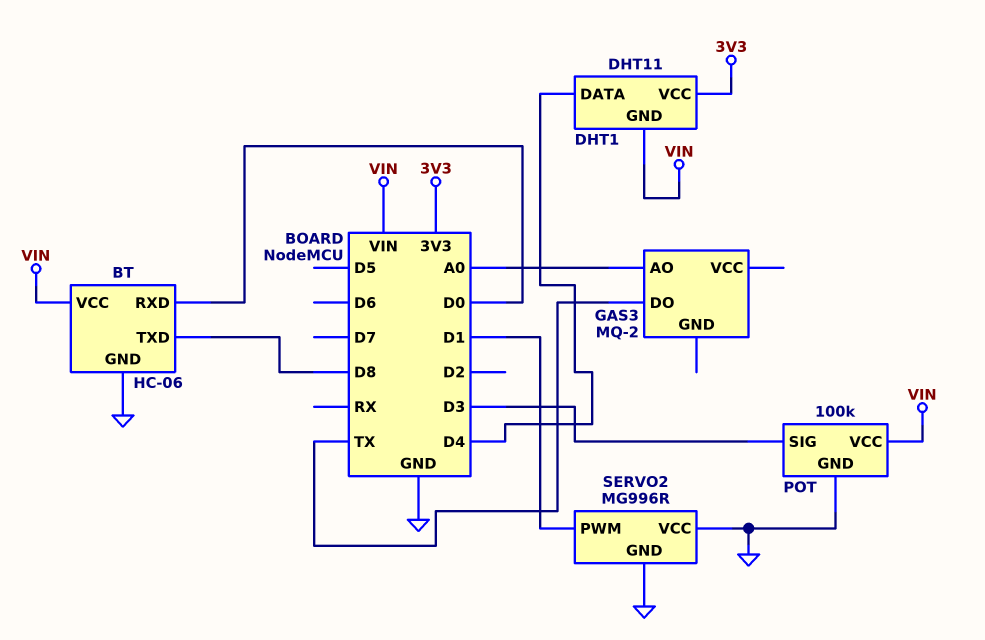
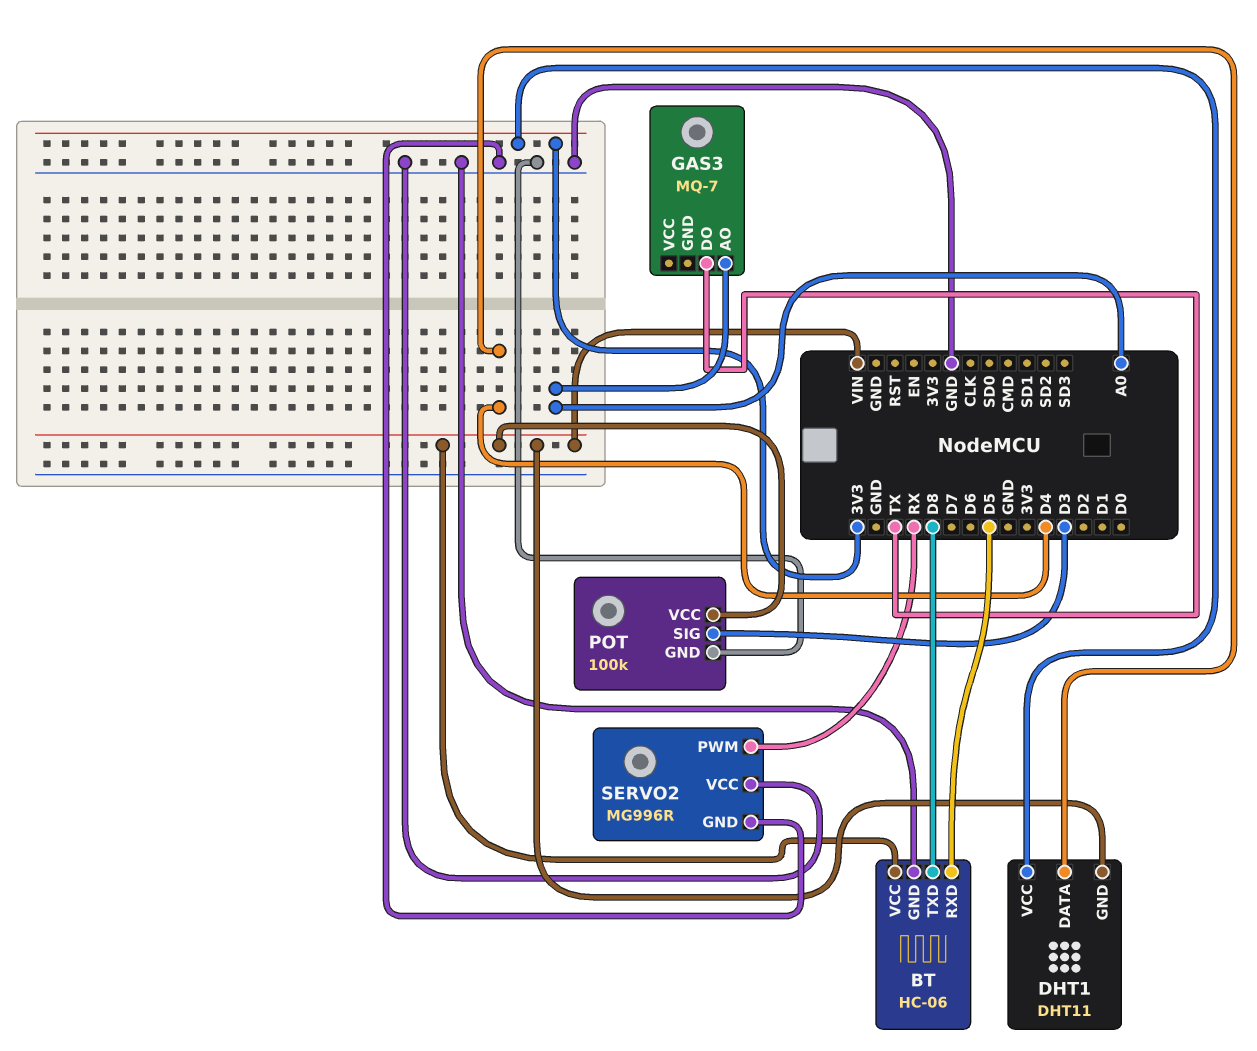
BT pin RXD: D0 -> D5
GAS3: MQ-2 -> MQ-7
SERVO2 pin PWM: D1 -> RX

